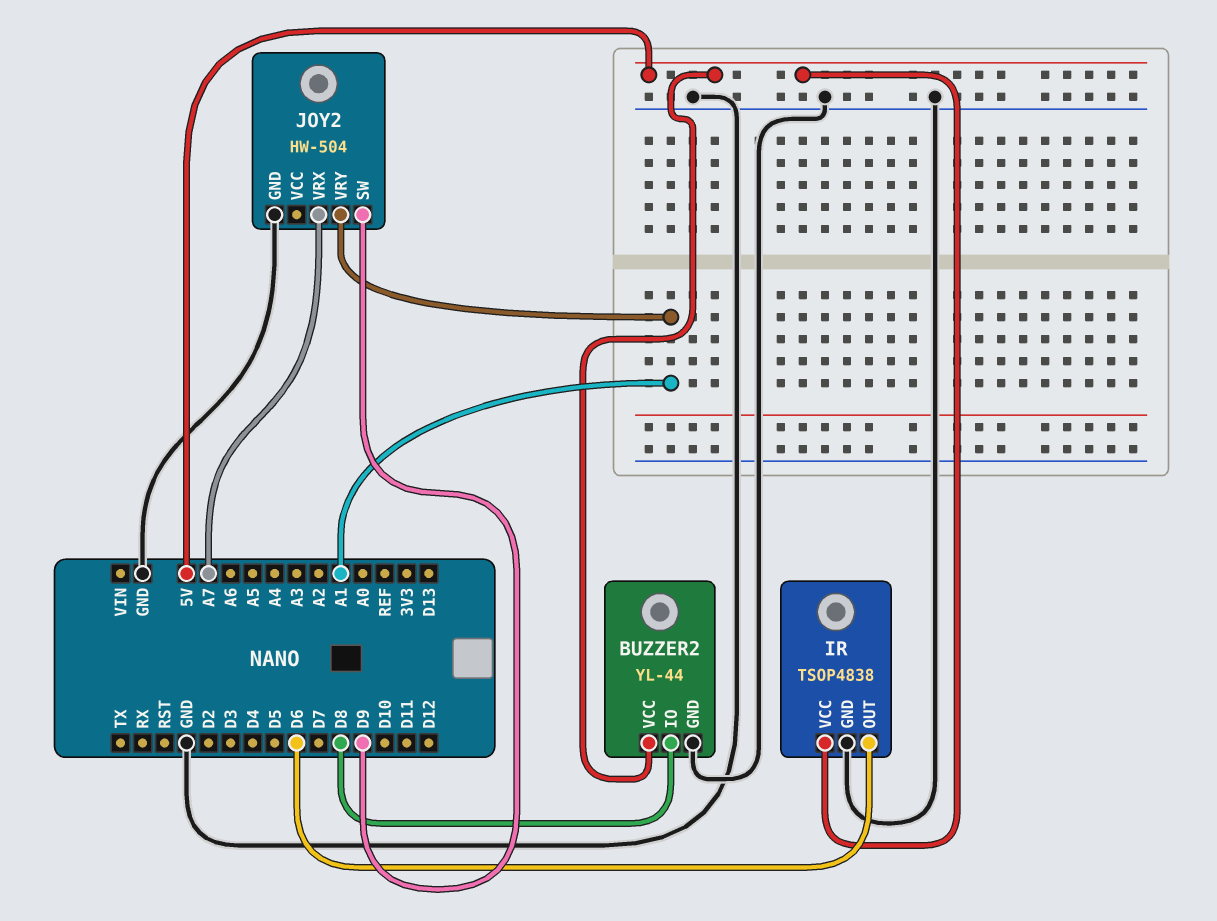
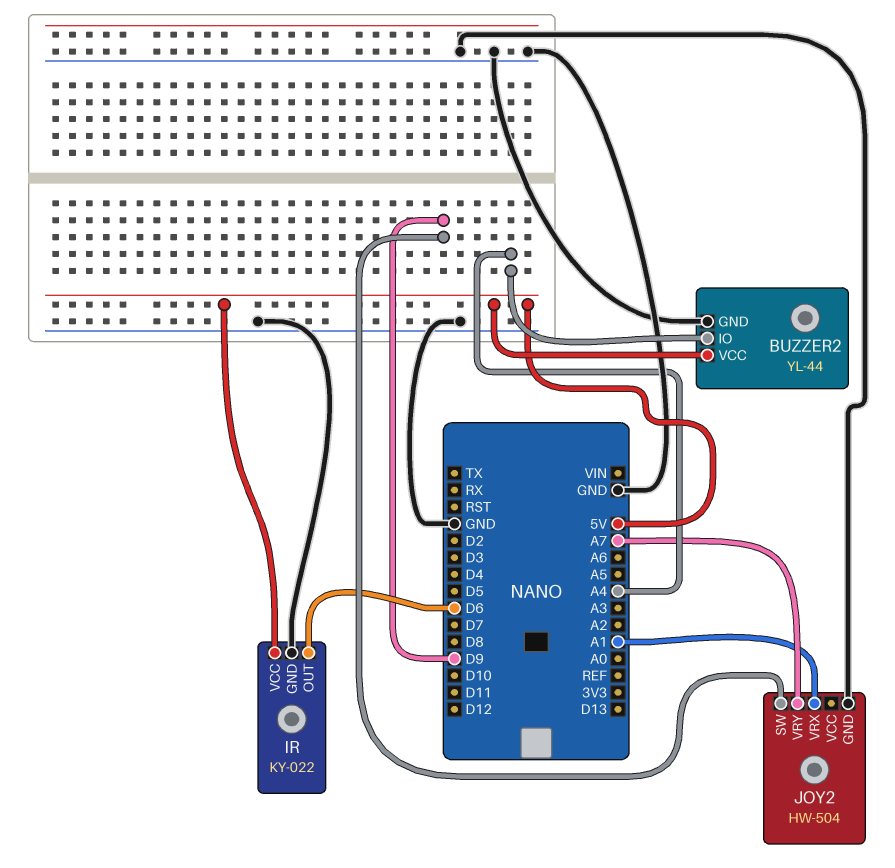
BUZZER2 pin IO: D8 -> A4
IR: TSOP4838 -> KY-022
JOY2 pin VRX: A7 -> A1
JOY2 pin VRY: A1 -> A7

